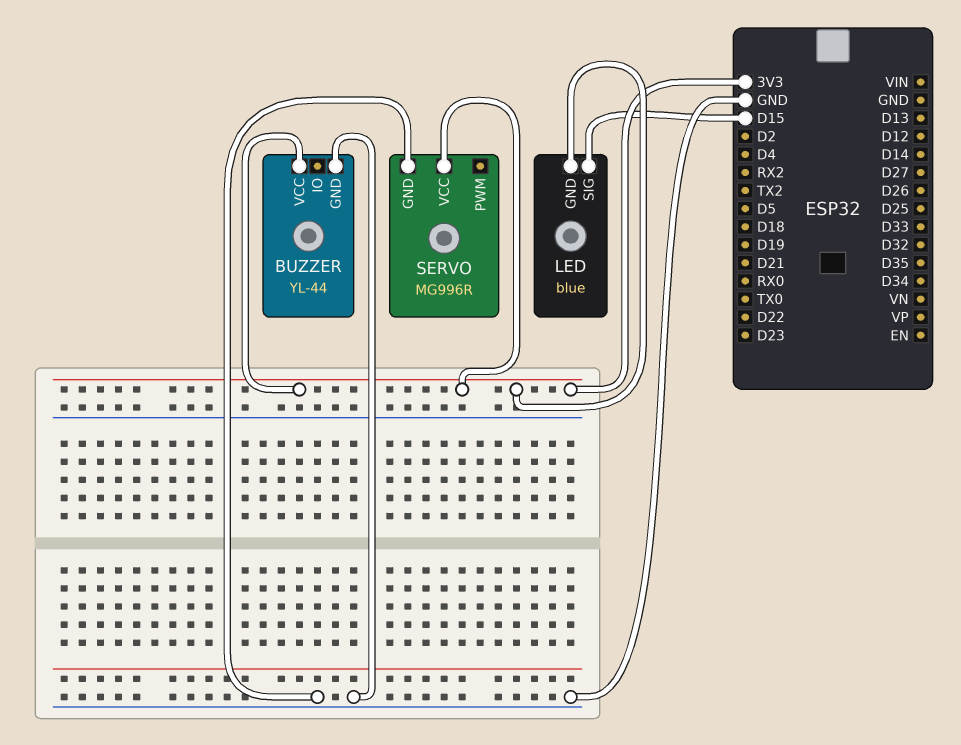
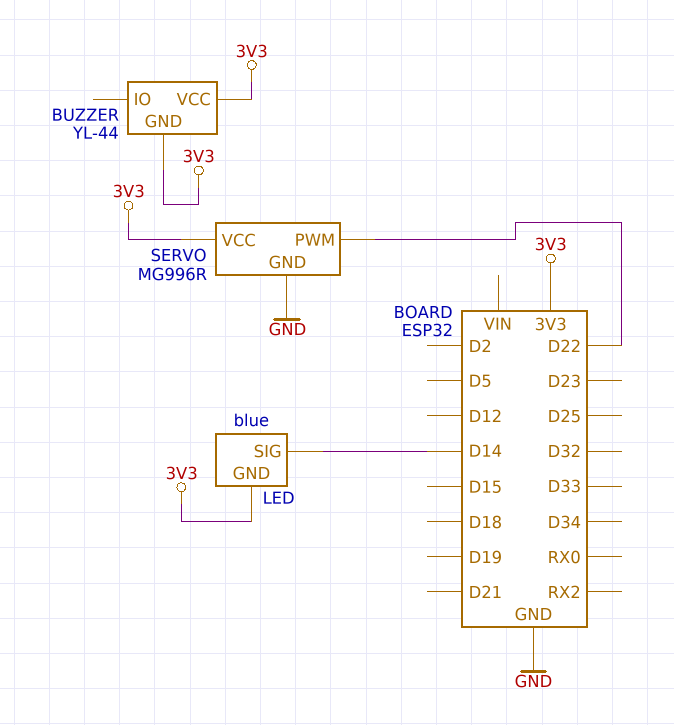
BUZZER pin GND: GND -> 3V3
LED pin SIG: D15 -> D14
SERVO pin PWM: none -> D22

